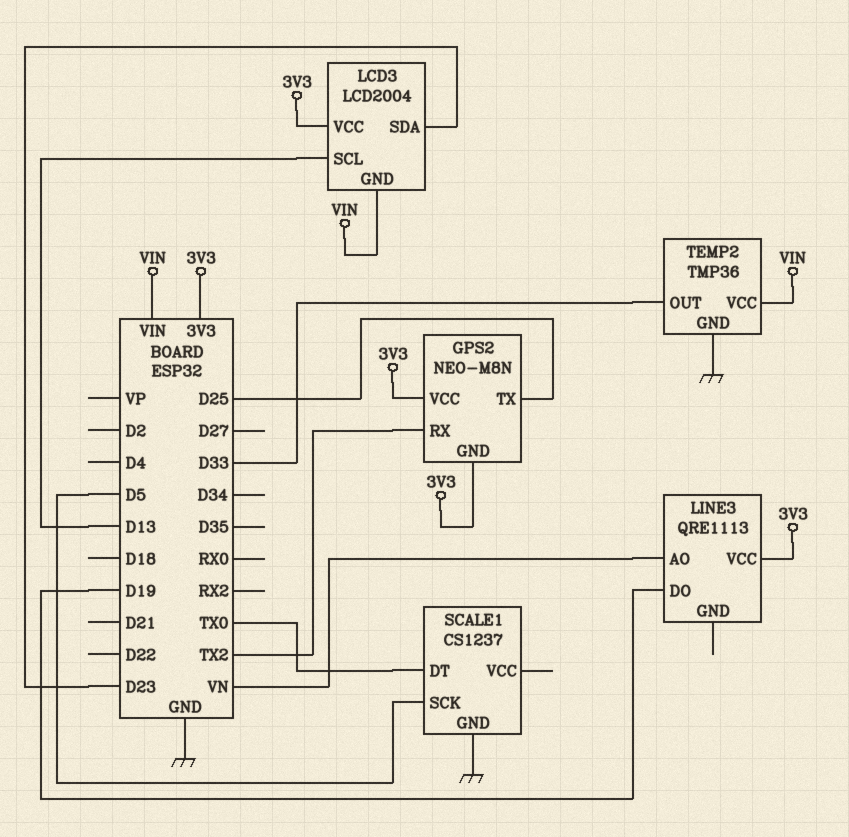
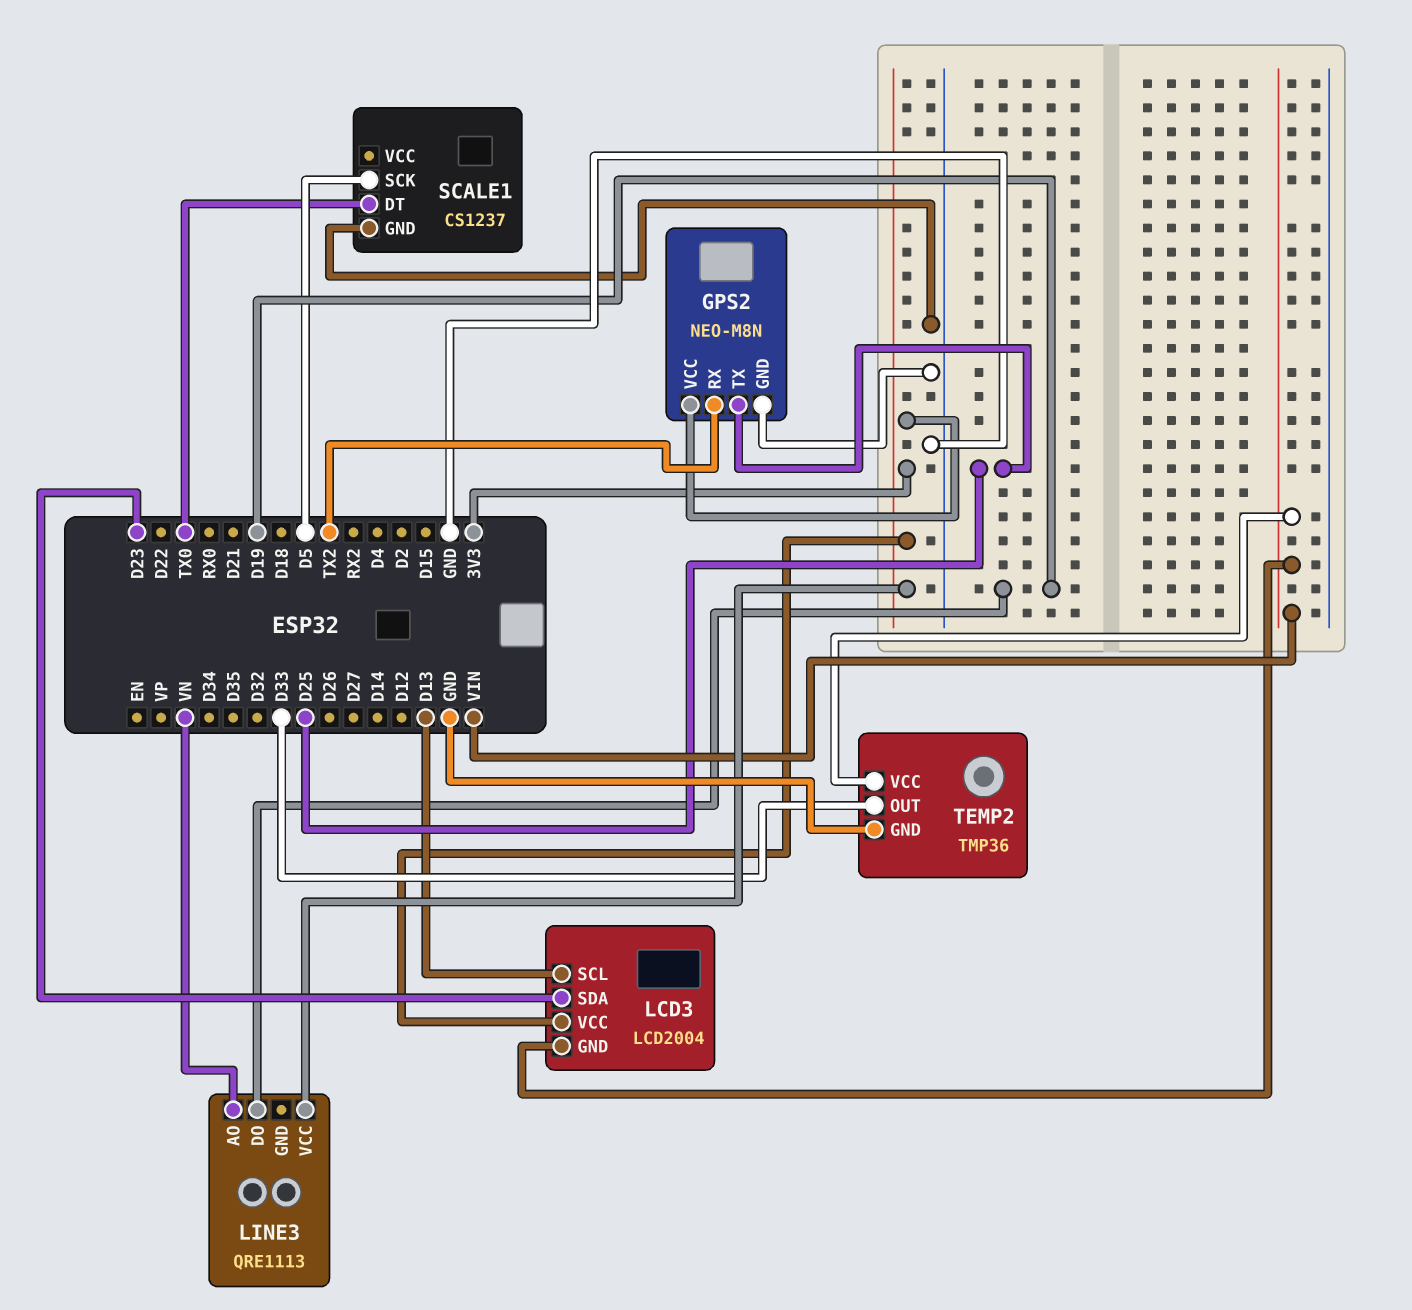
GPS2 pin GND: 3V3 -> GND

